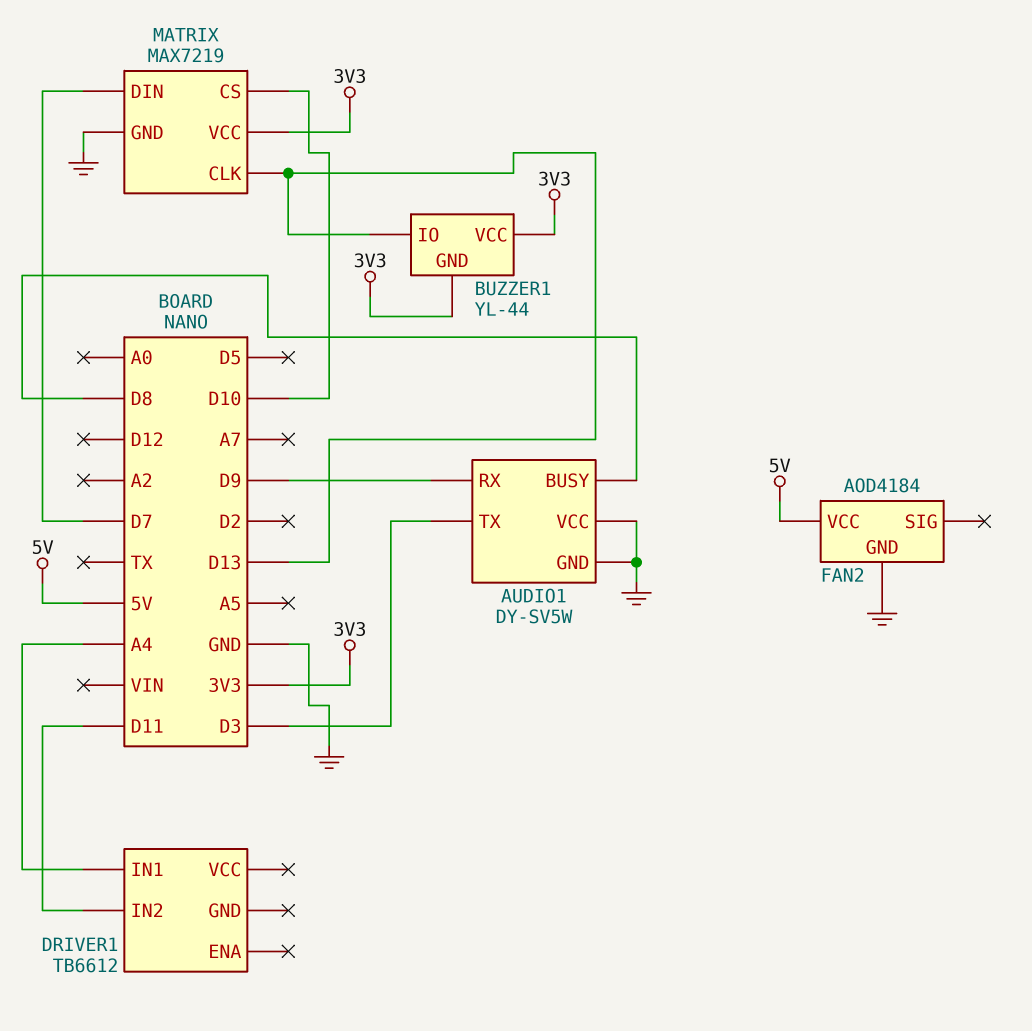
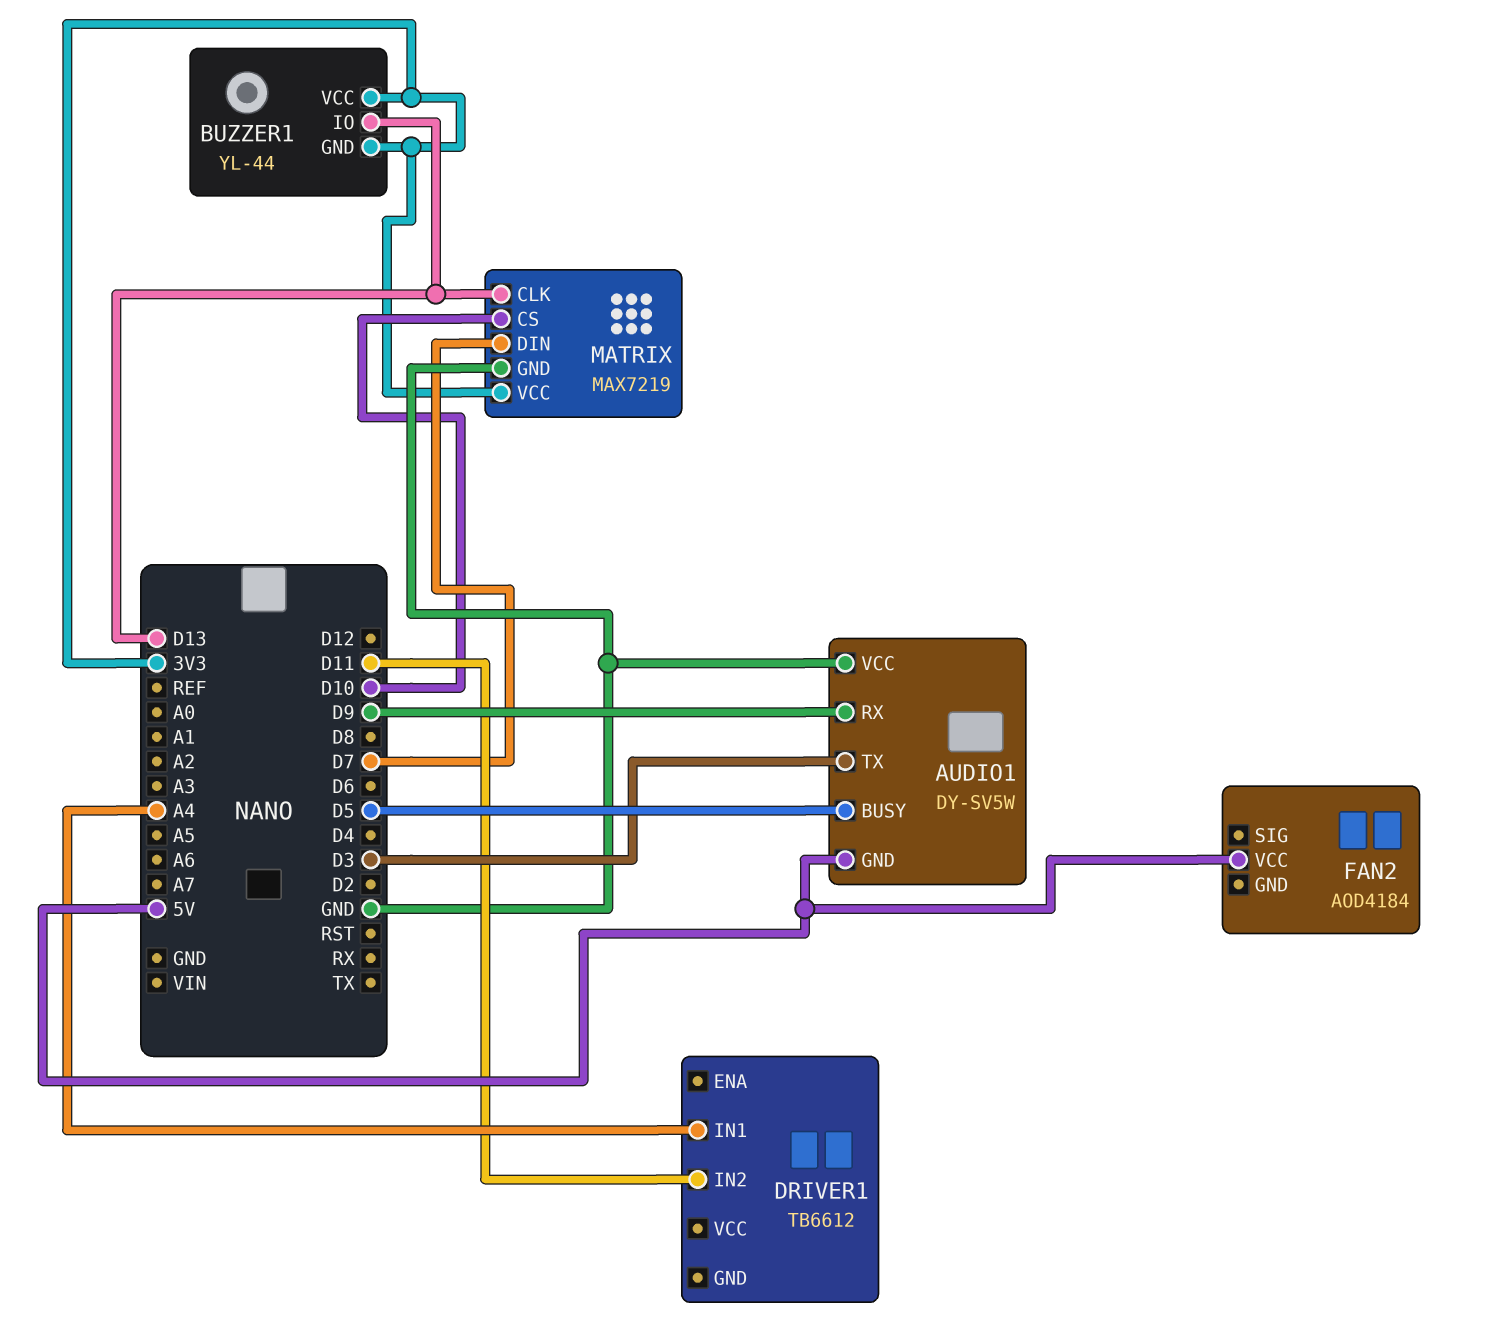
AUDIO1 pin BUSY: D8 -> D5
AUDIO1 pin GND: GND -> 5V
FAN2 pin GND: GND -> none

